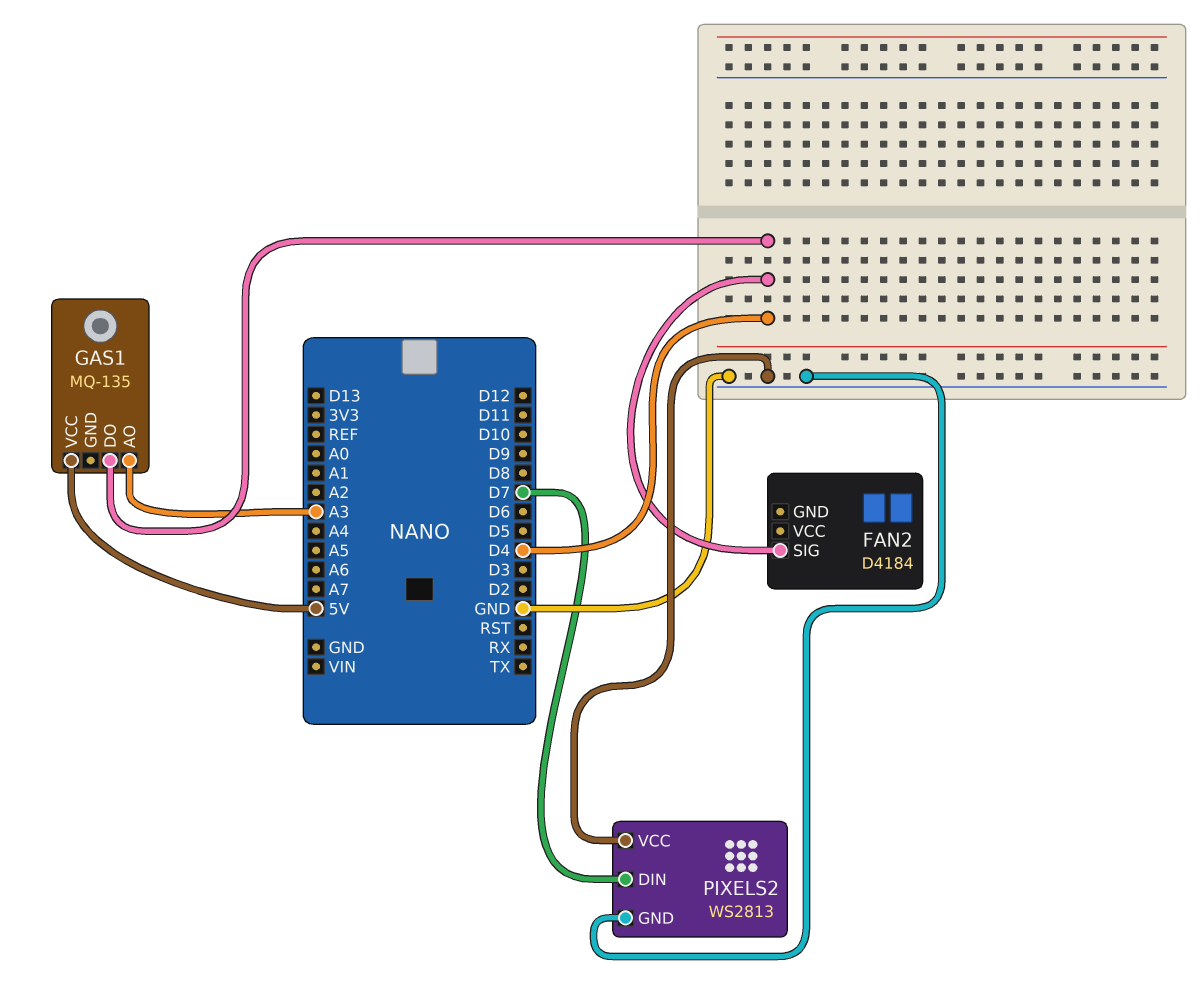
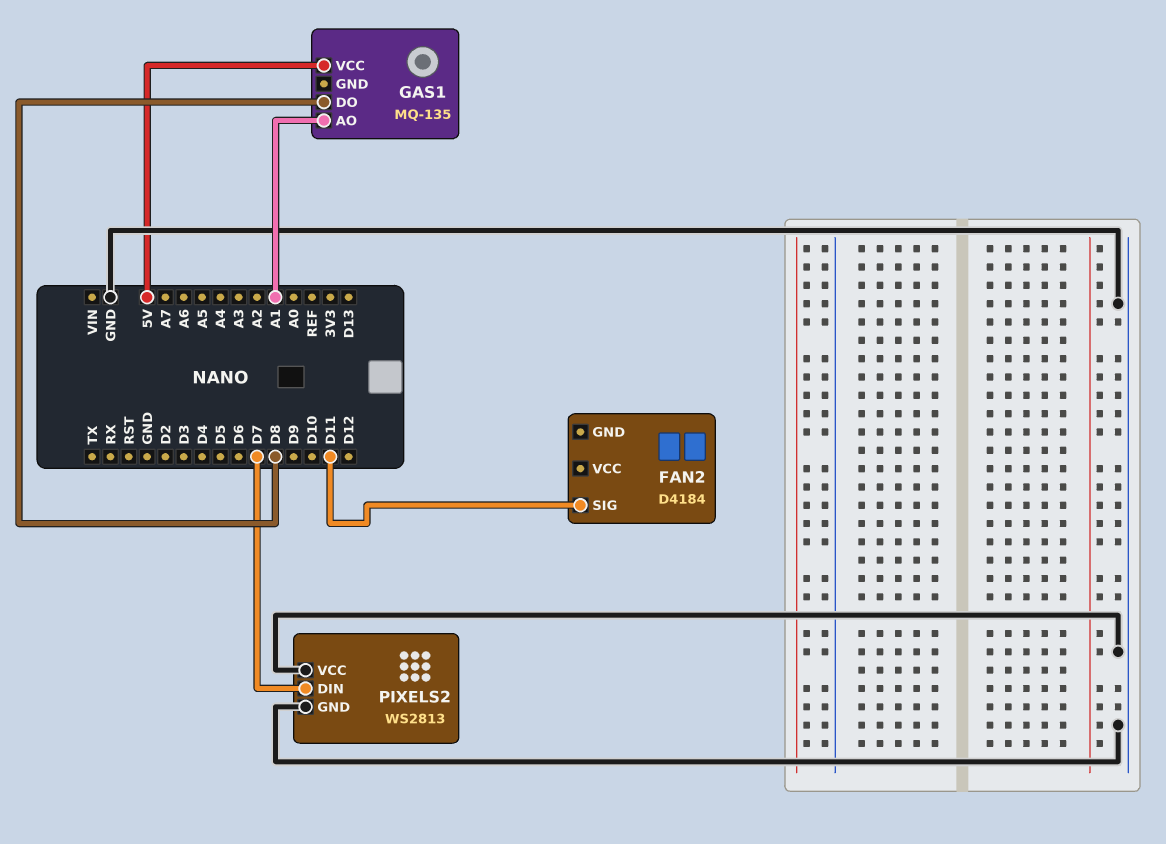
FAN2 pin SIG: D4 -> D11
GAS1 pin AO: A3 -> A1
GAS1 pin DO: D4 -> D8

